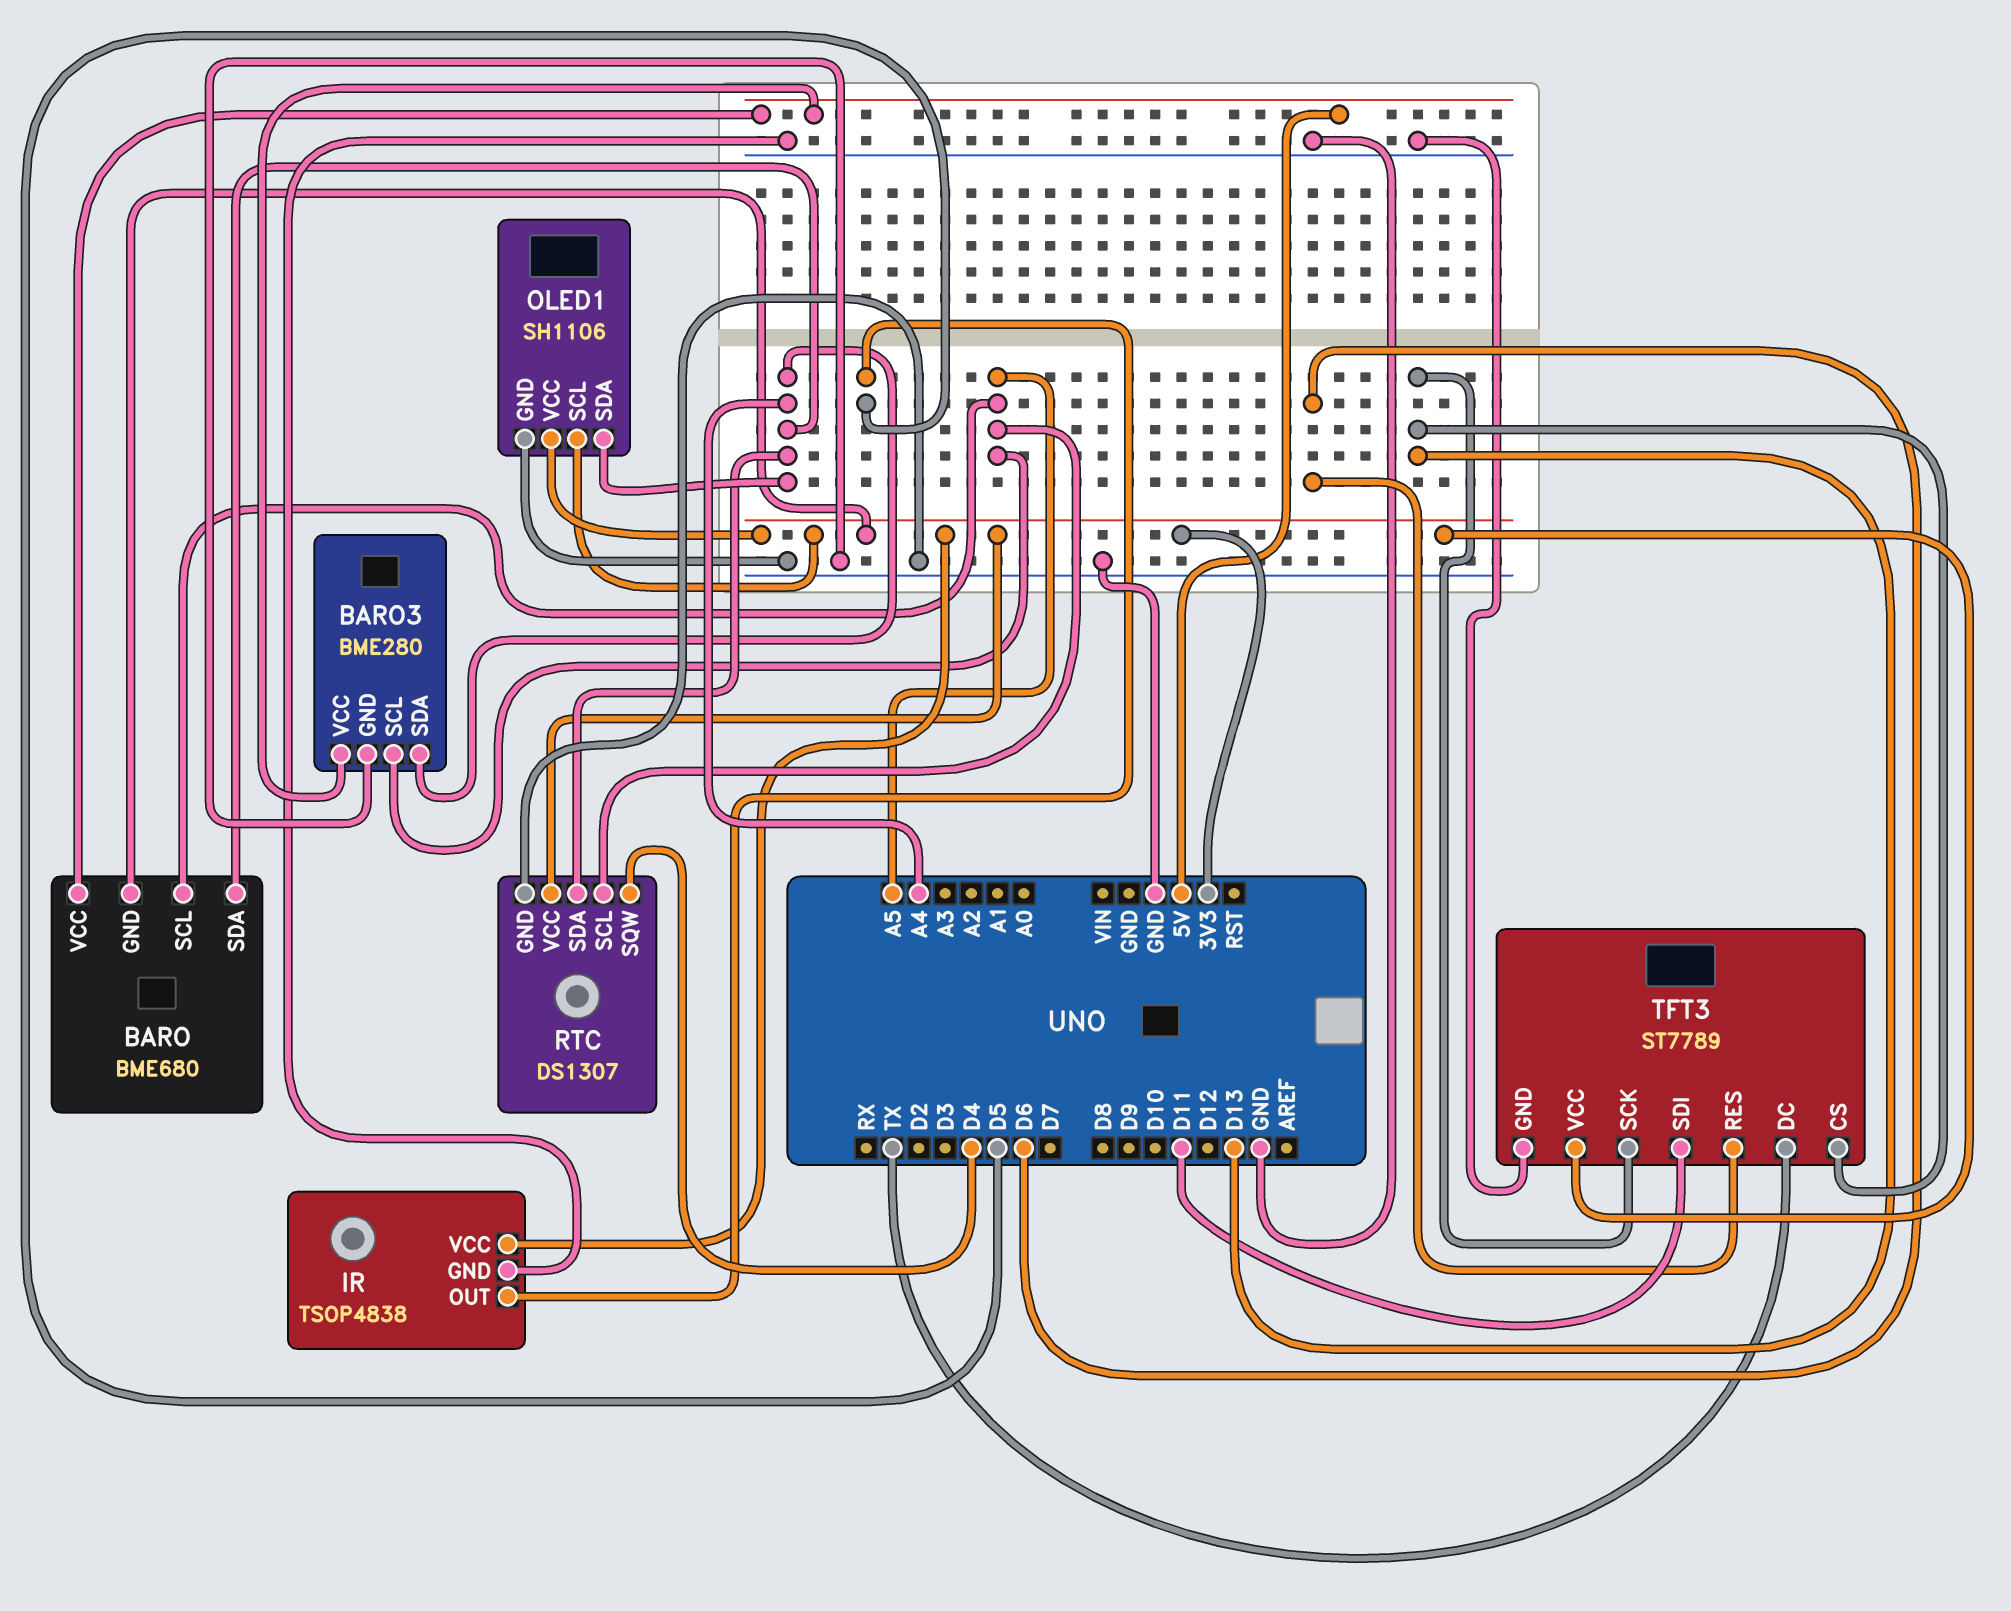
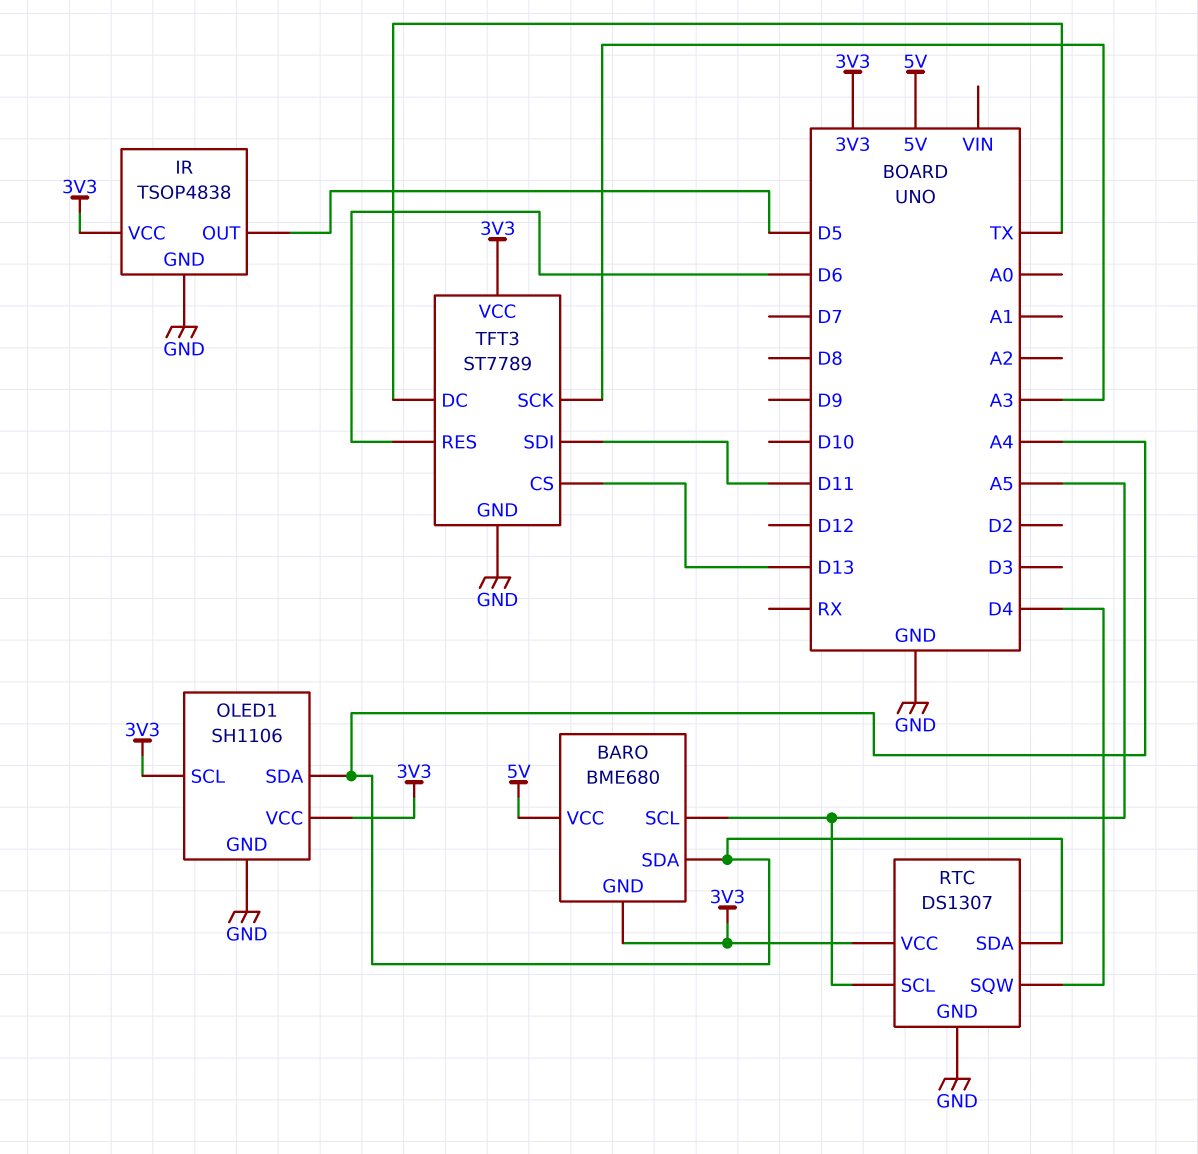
BARO3: BME280 -> none
BARO3 pin GND: GND -> none
BARO3 pin SCL: A5 -> none
BARO3 pin SDA: A4 -> none
BARO3 pin VCC: 5V -> none
TFT3 pin SCK: D13 -> A3

